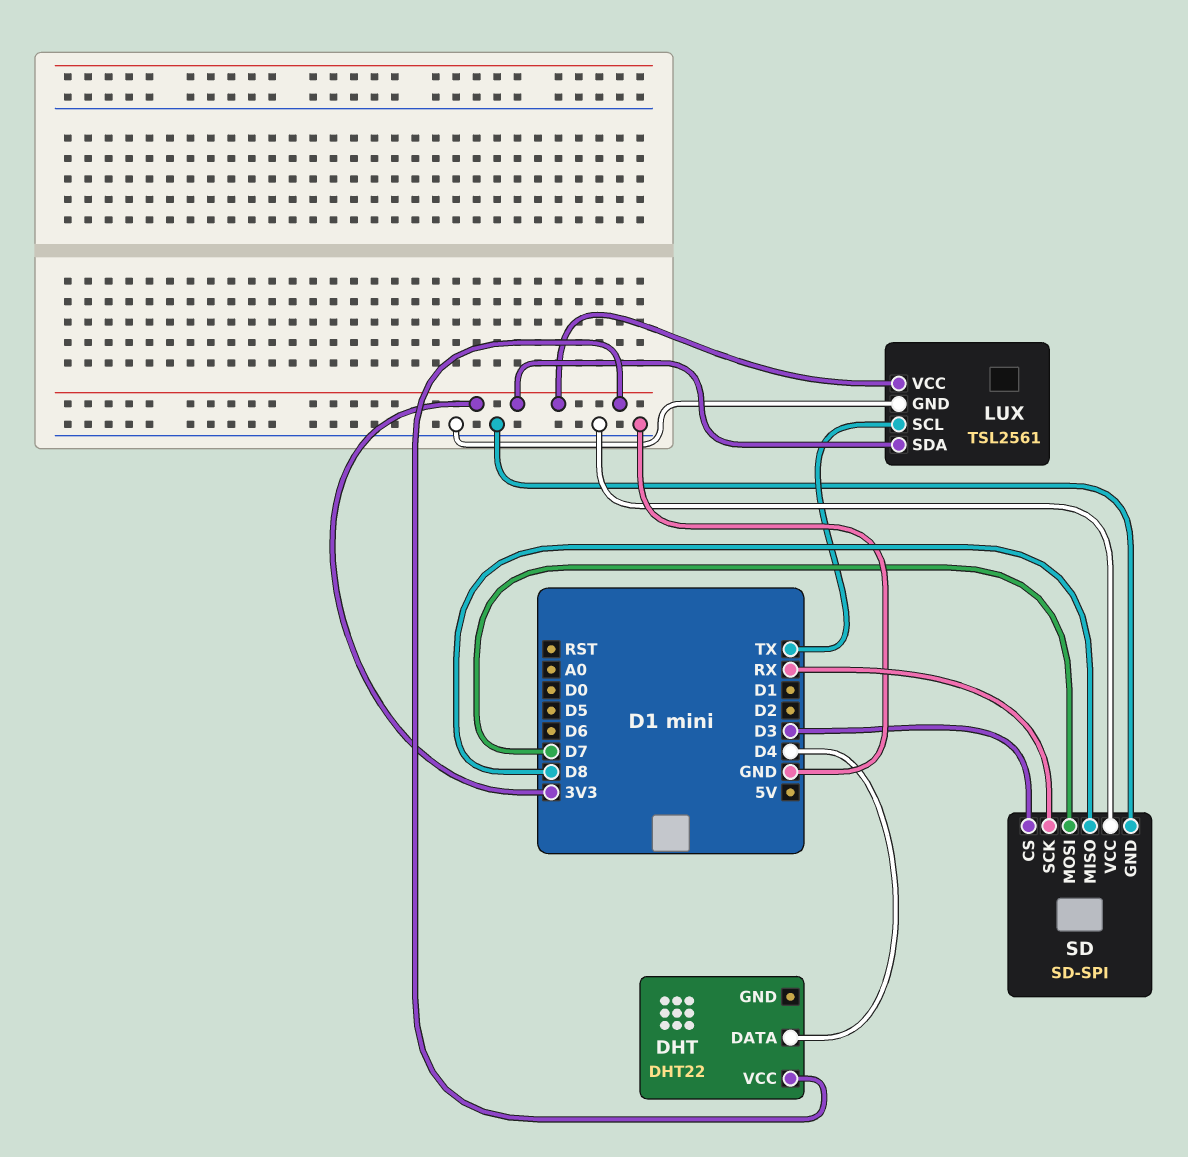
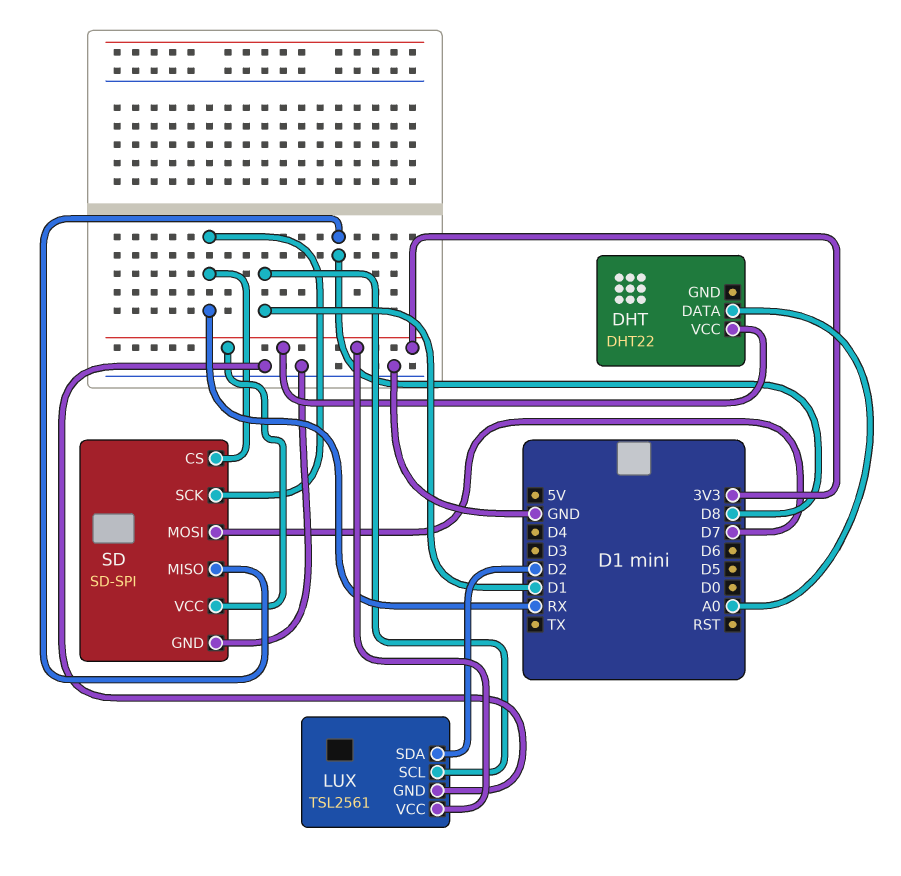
DHT pin DATA: D4 -> A0
LUX pin SCL: TX -> D1
LUX pin SDA: 3V3 -> D2
SD pin CS: D3 -> RX
SD pin VCC: GND -> 3V3

